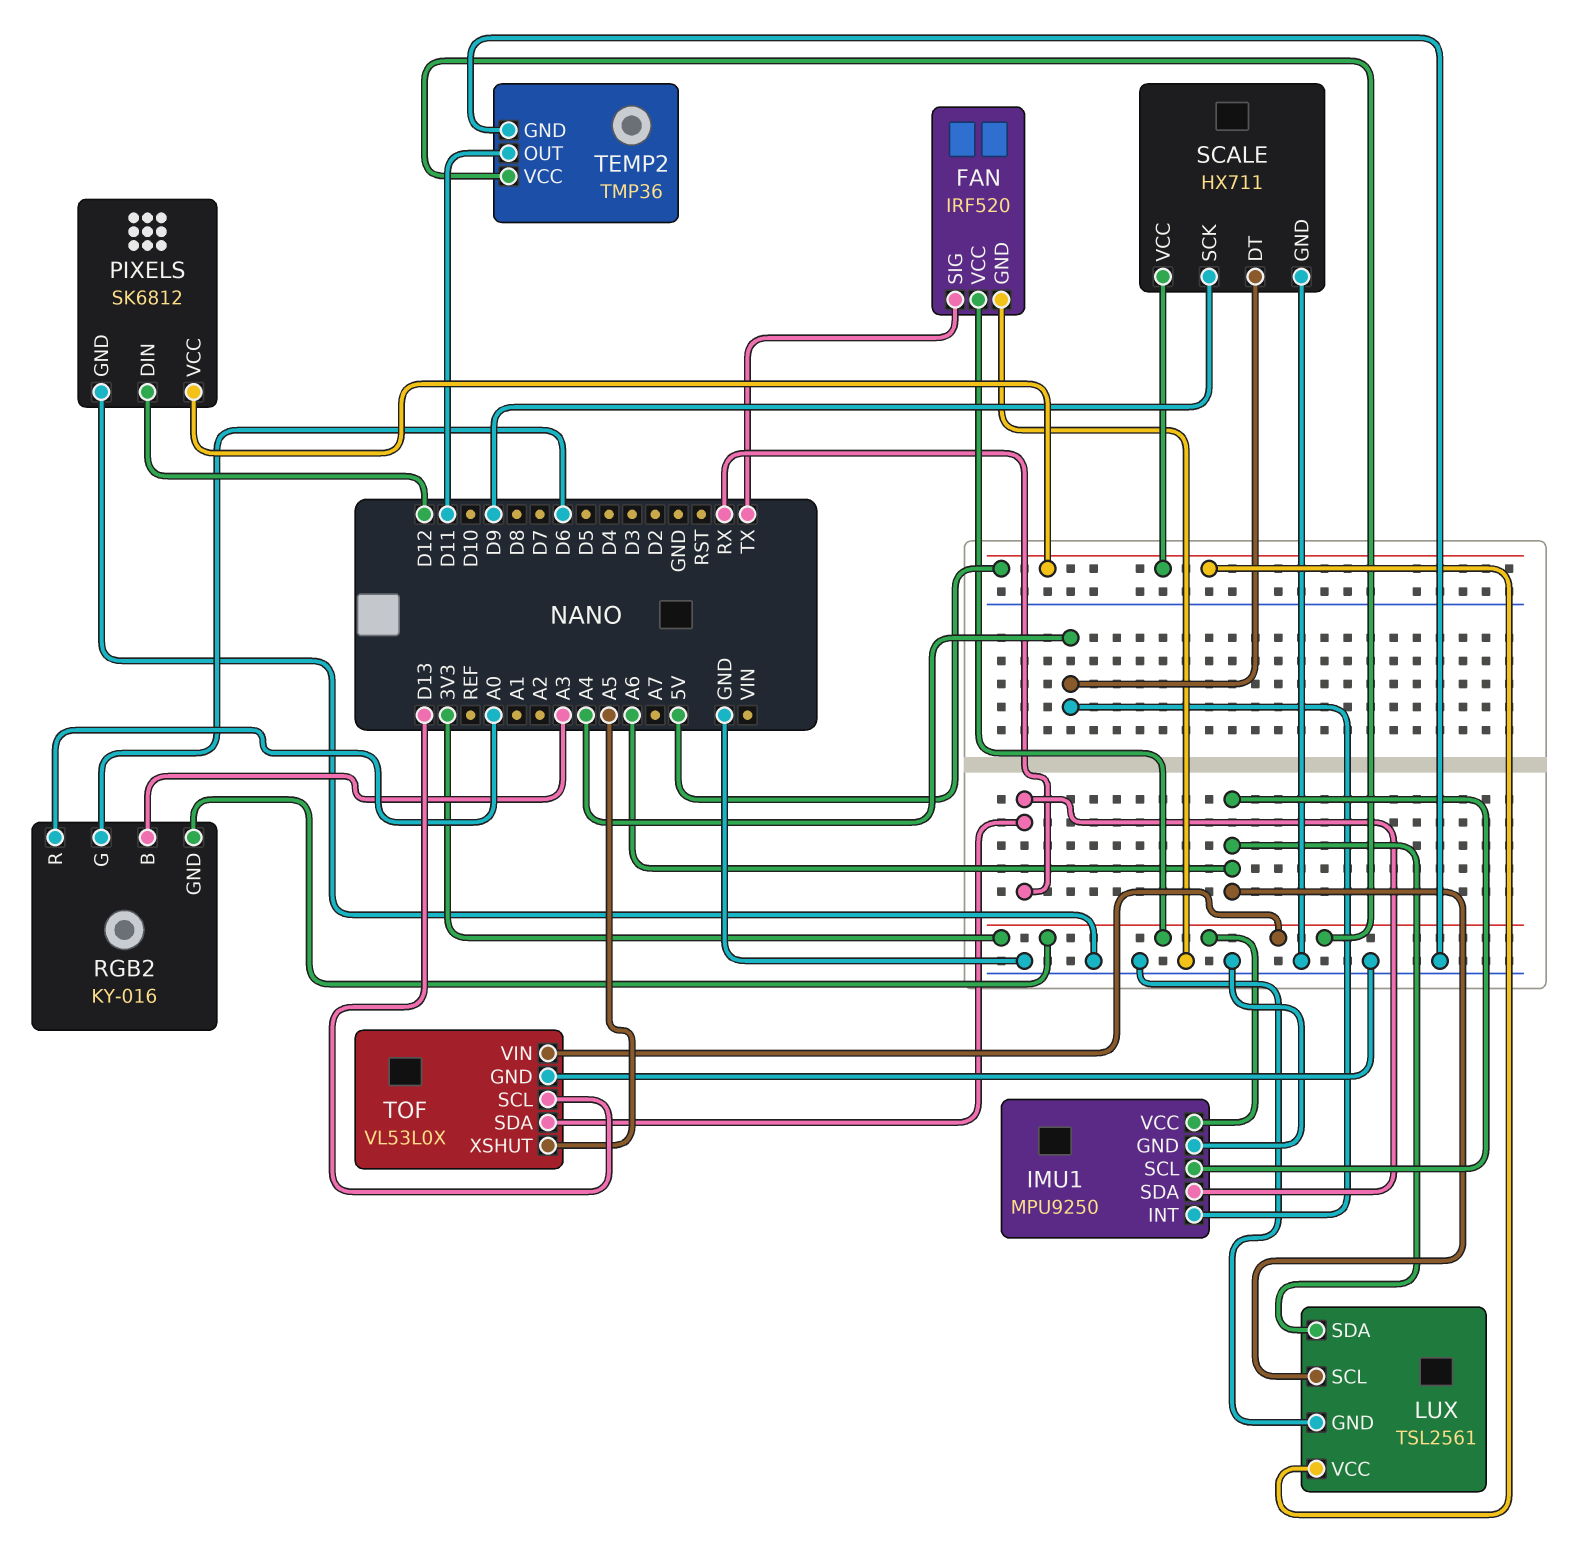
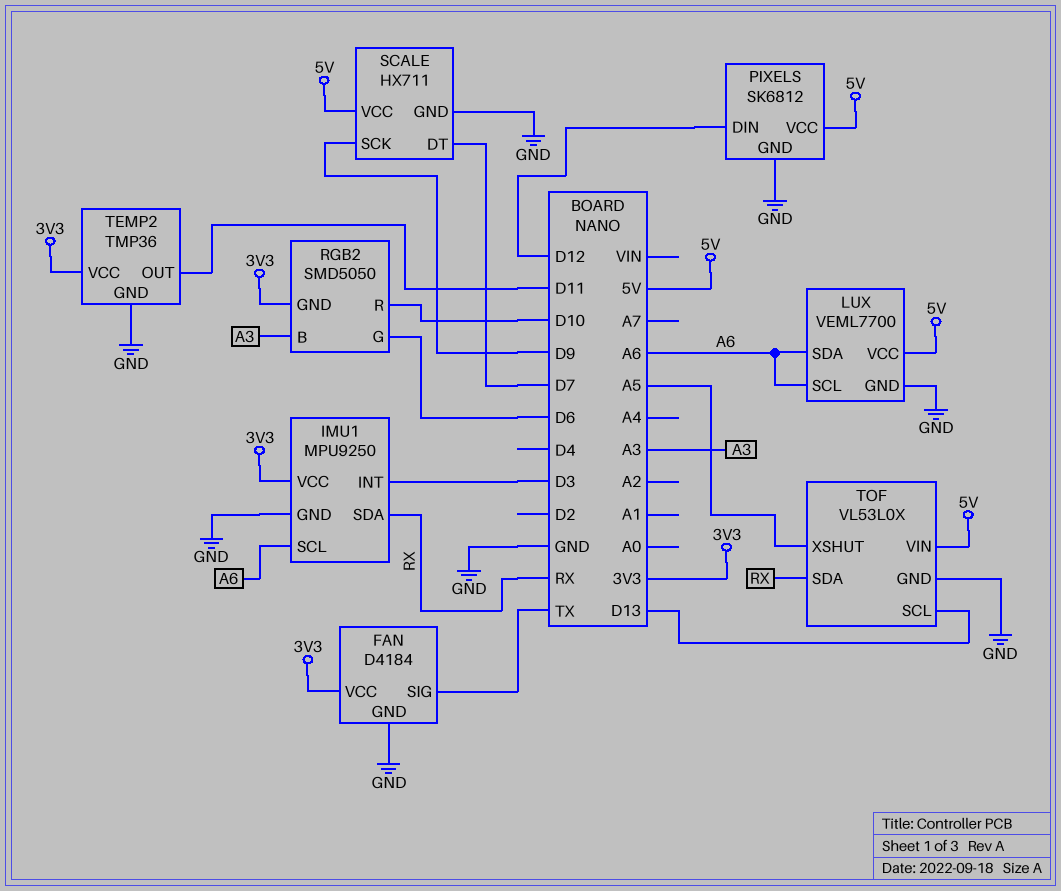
FAN: IRF520 -> D4184
IMU1 pin INT: A4 -> D3
LUX: TSL2561 -> VEML7700
RGB2: KY-016 -> SMD5050
RGB2 pin R: A0 -> D10
SCALE pin DT: A4 -> D7
TOF pin VIN: 3V3 -> 5V

